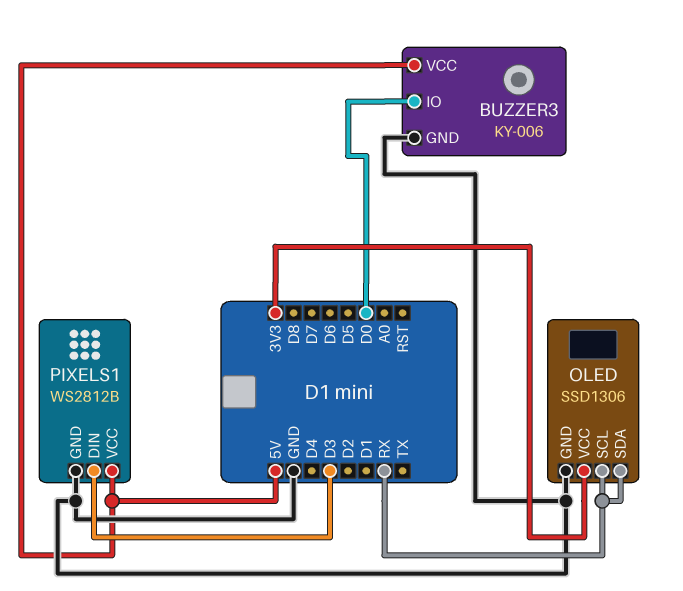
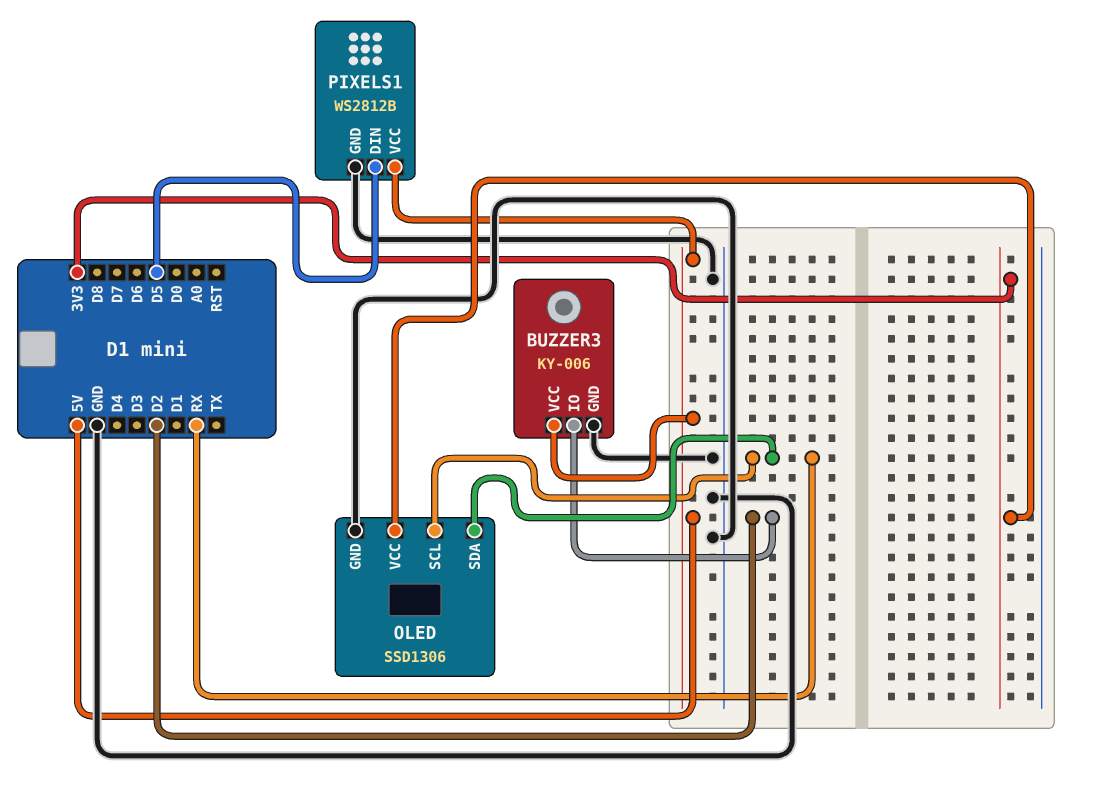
BUZZER3 pin IO: D0 -> D2
PIXELS1 pin DIN: D3 -> D5

